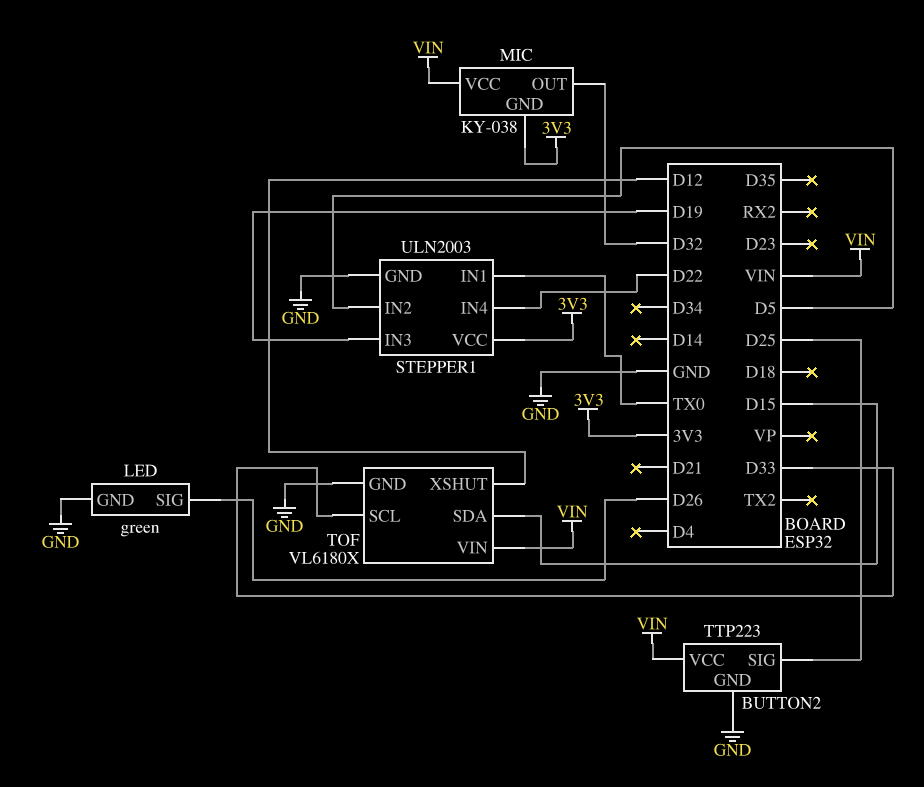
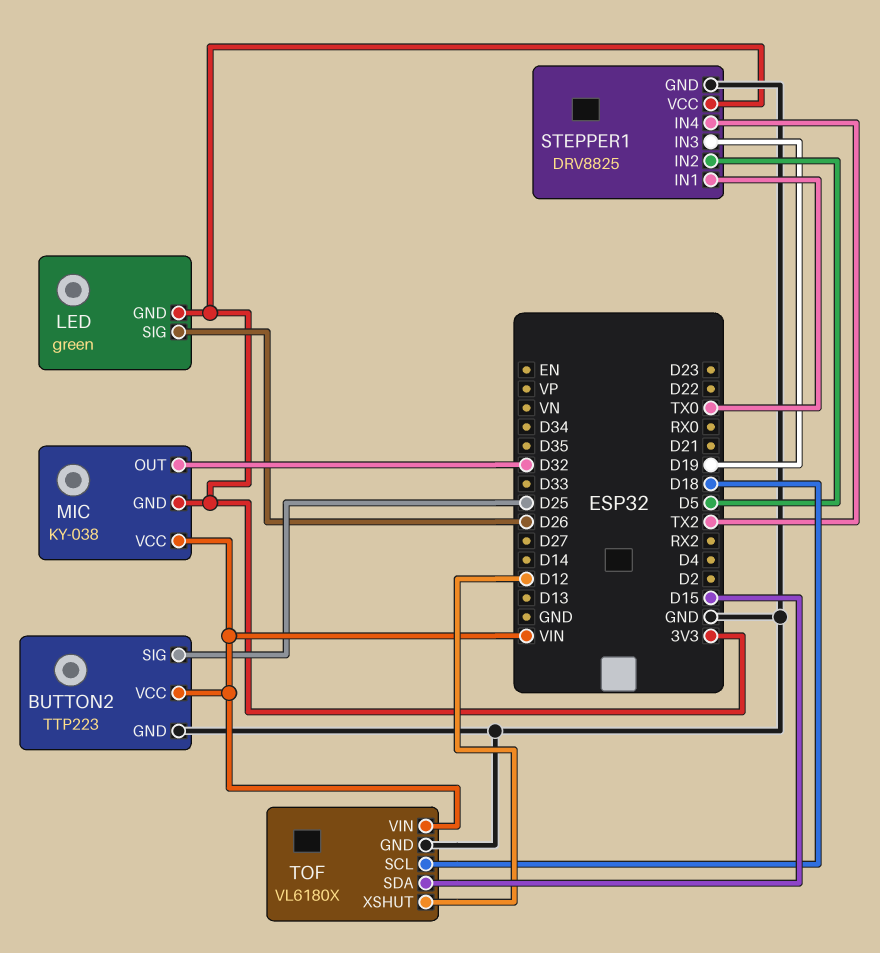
LED pin GND: GND -> 3V3
STEPPER1: ULN2003 -> DRV8825
STEPPER1 pin IN4: D22 -> TX2
TOF pin SCL: D33 -> D18

